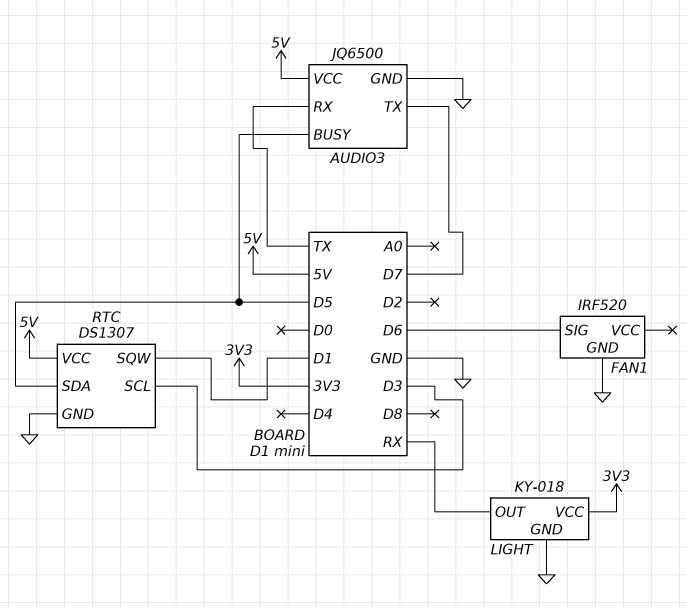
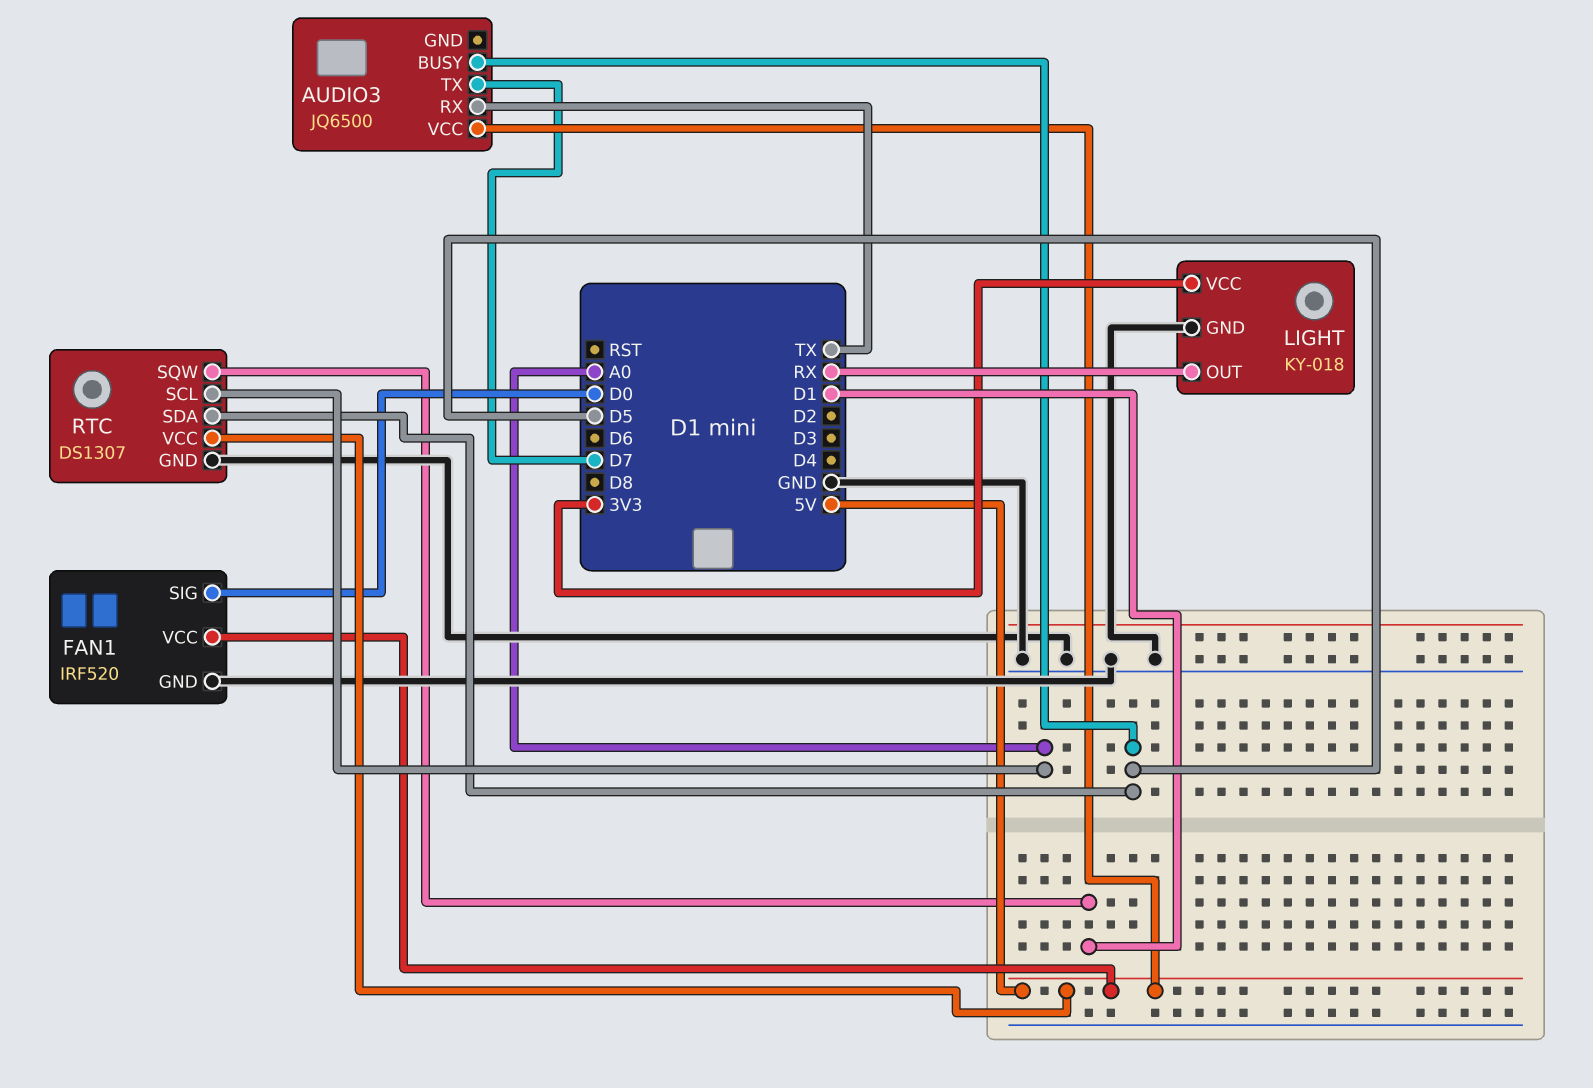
AUDIO3 pin GND: GND -> none
FAN1 pin SIG: D6 -> D0
FAN1 pin VCC: none -> 5V
RTC pin SCL: D3 -> A0

